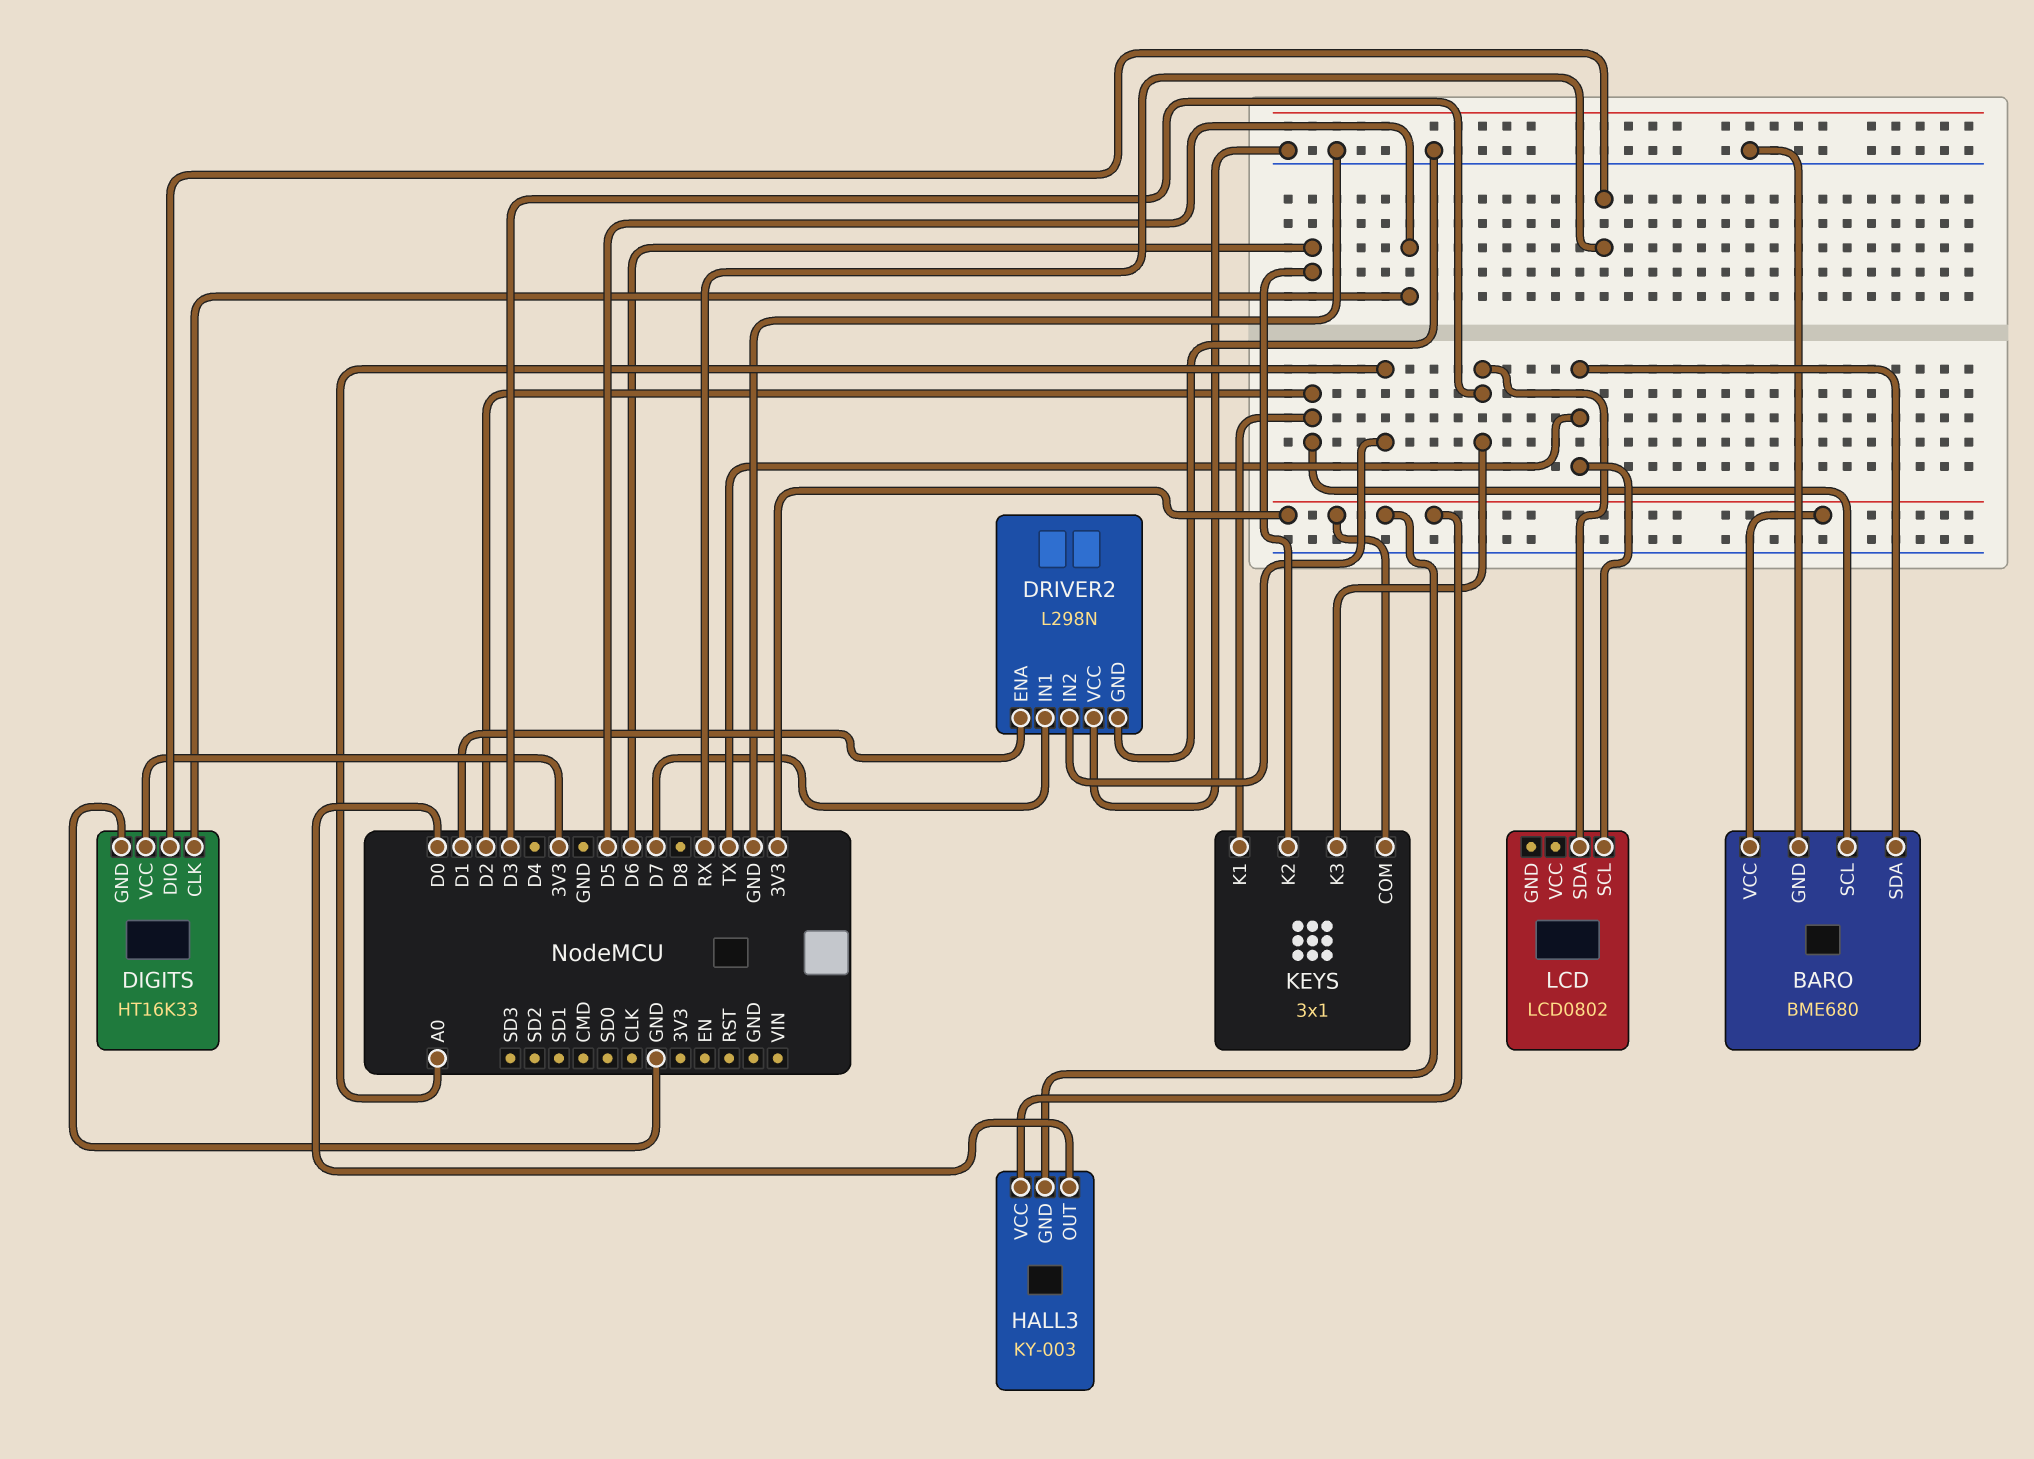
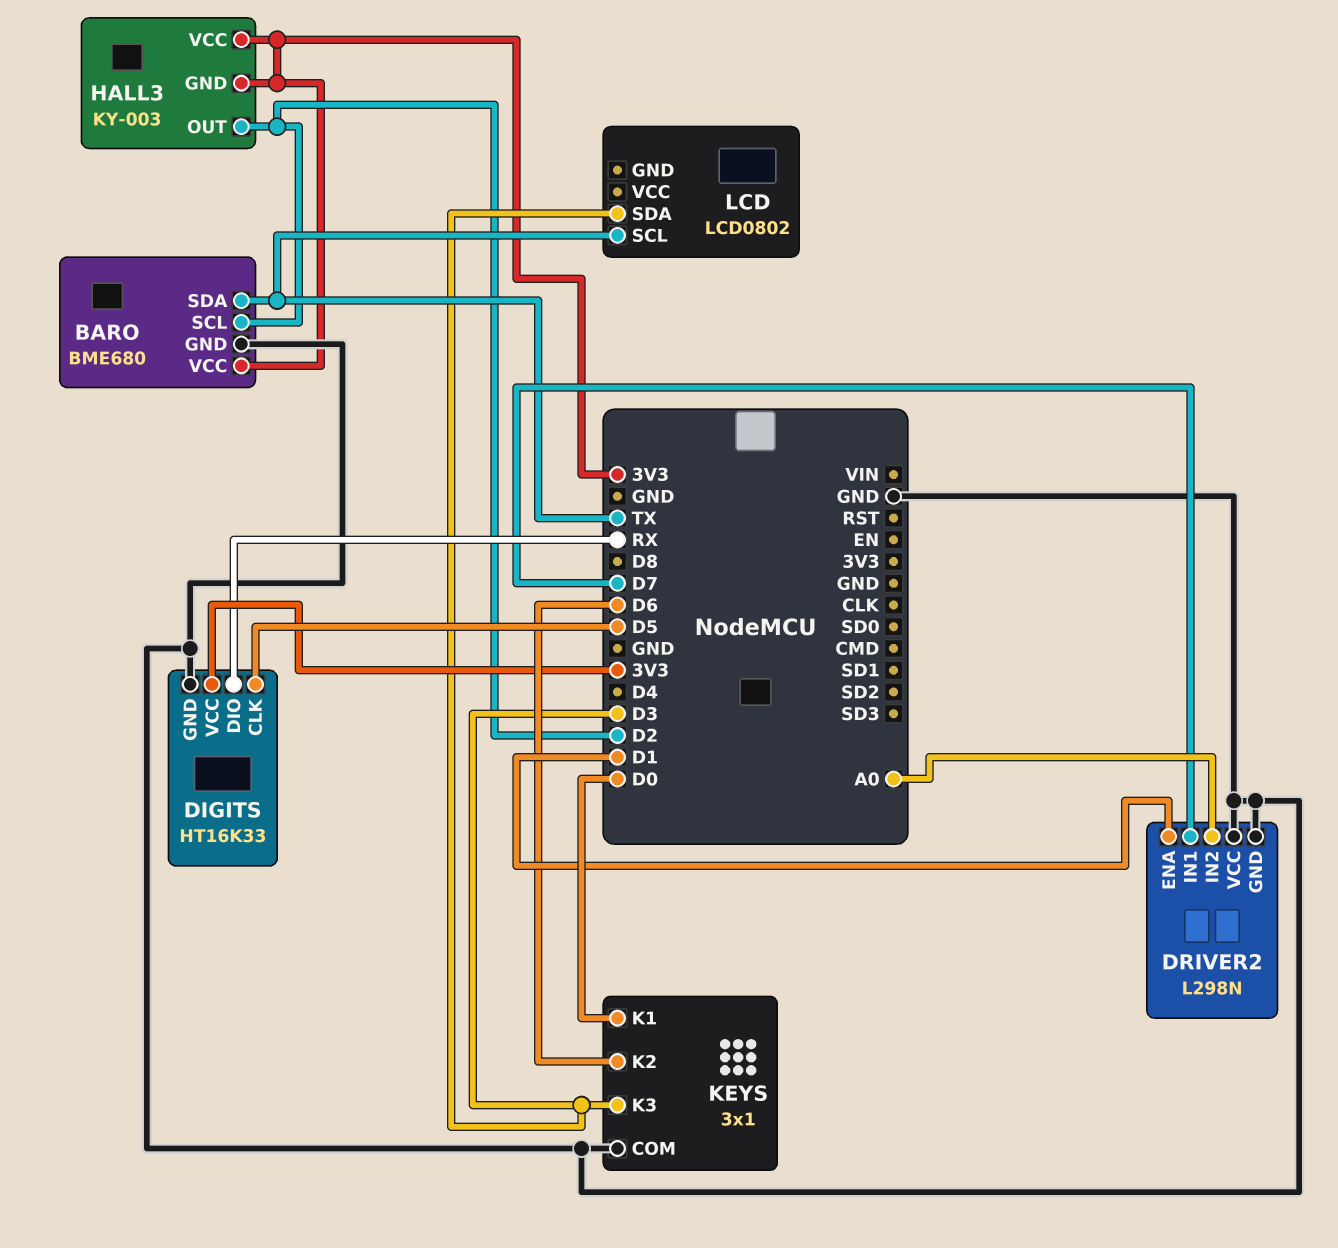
HALL3 pin OUT: D0 -> D2
KEYS pin COM: 3V3 -> GND
KEYS pin K1: D2 -> D0

